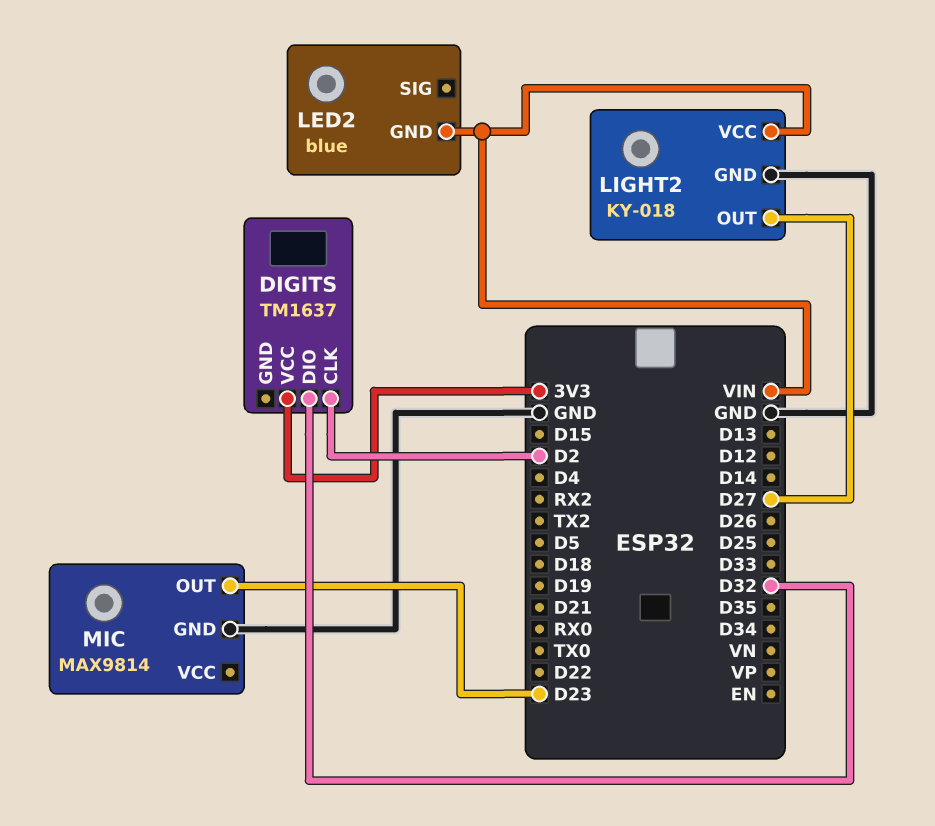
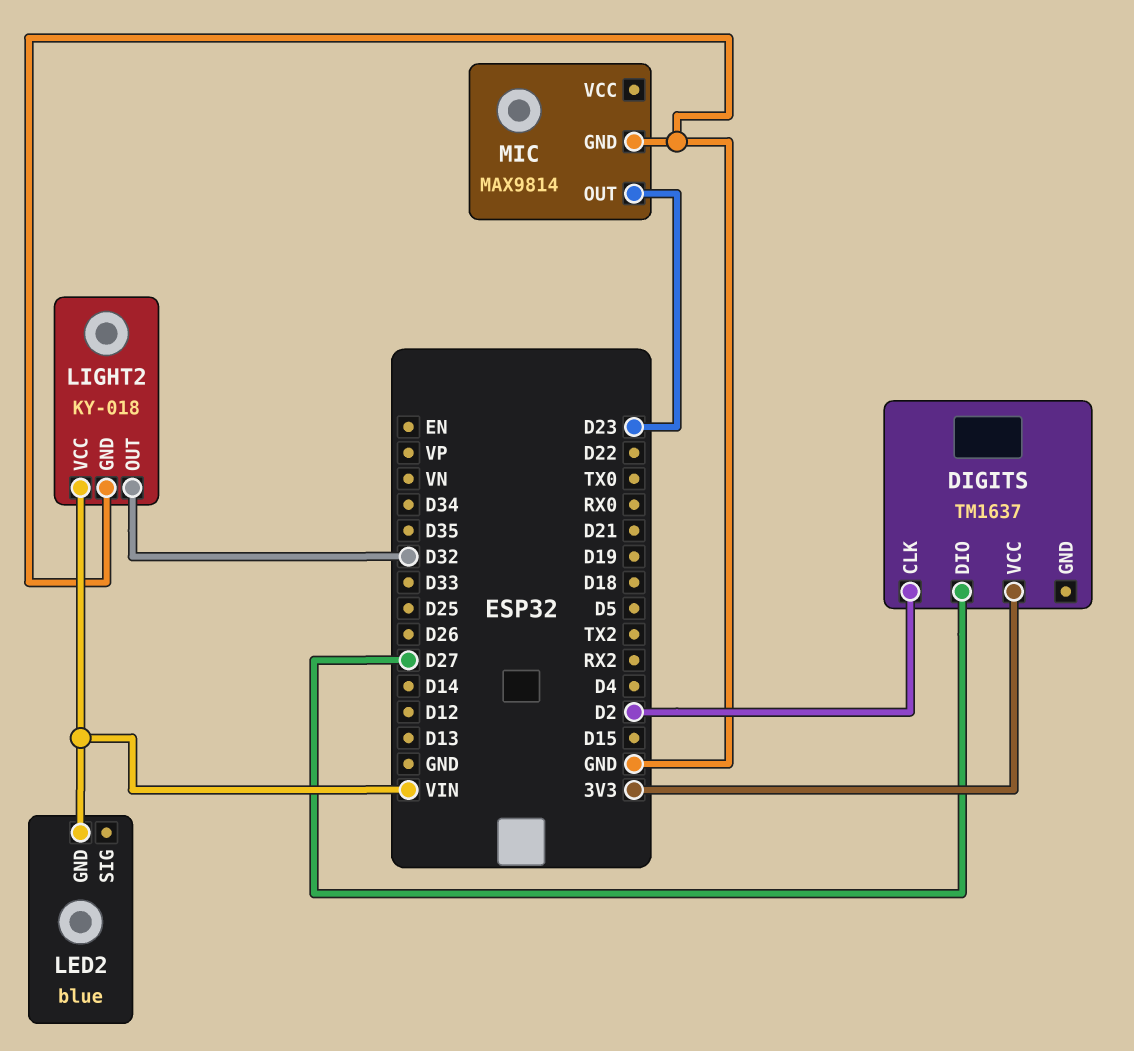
DIGITS pin DIO: D32 -> D27
LIGHT2 pin OUT: D27 -> D32

